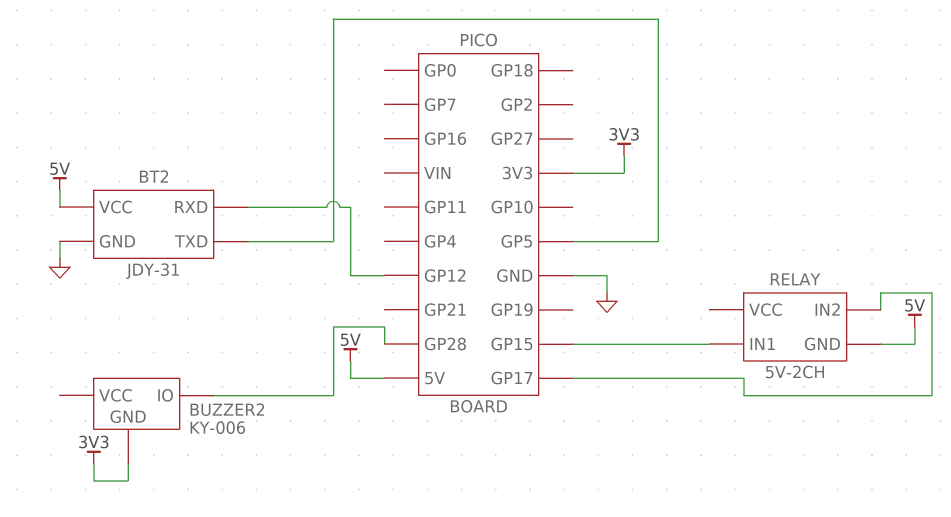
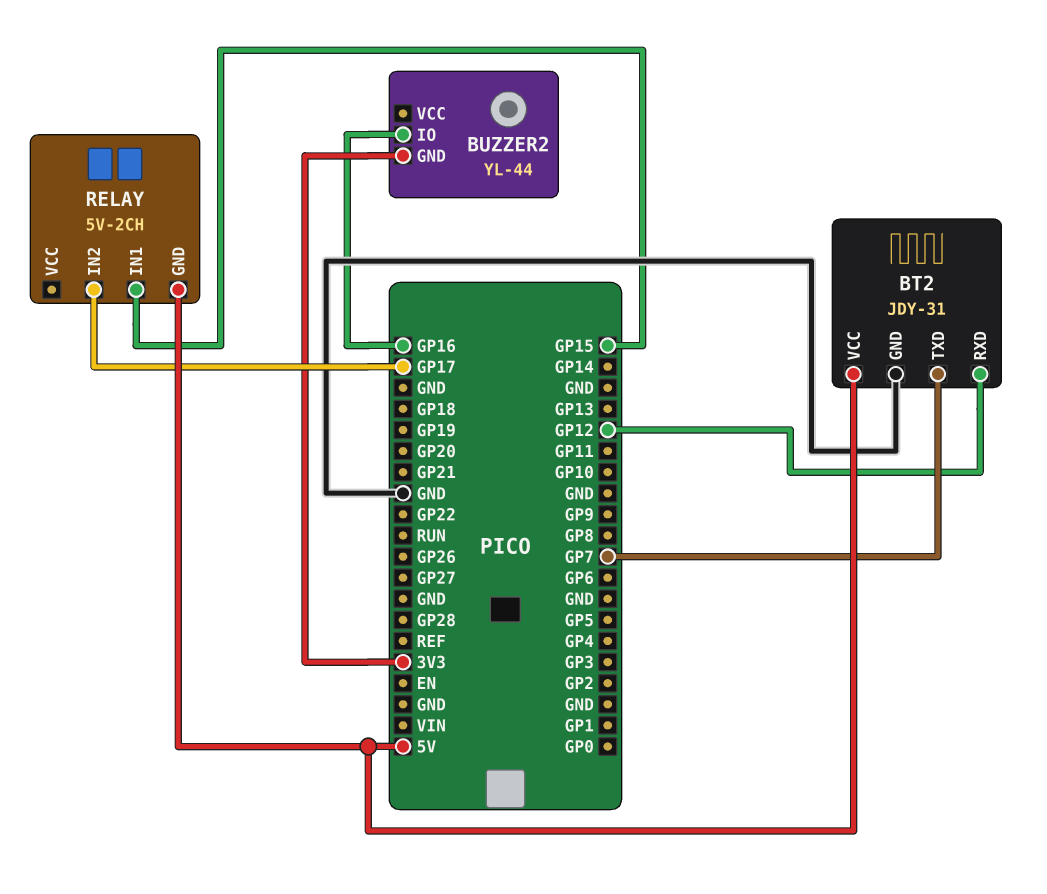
BT2 pin TXD: GP5 -> GP7
BUZZER2: KY-006 -> YL-44
BUZZER2 pin IO: GP28 -> GP16

